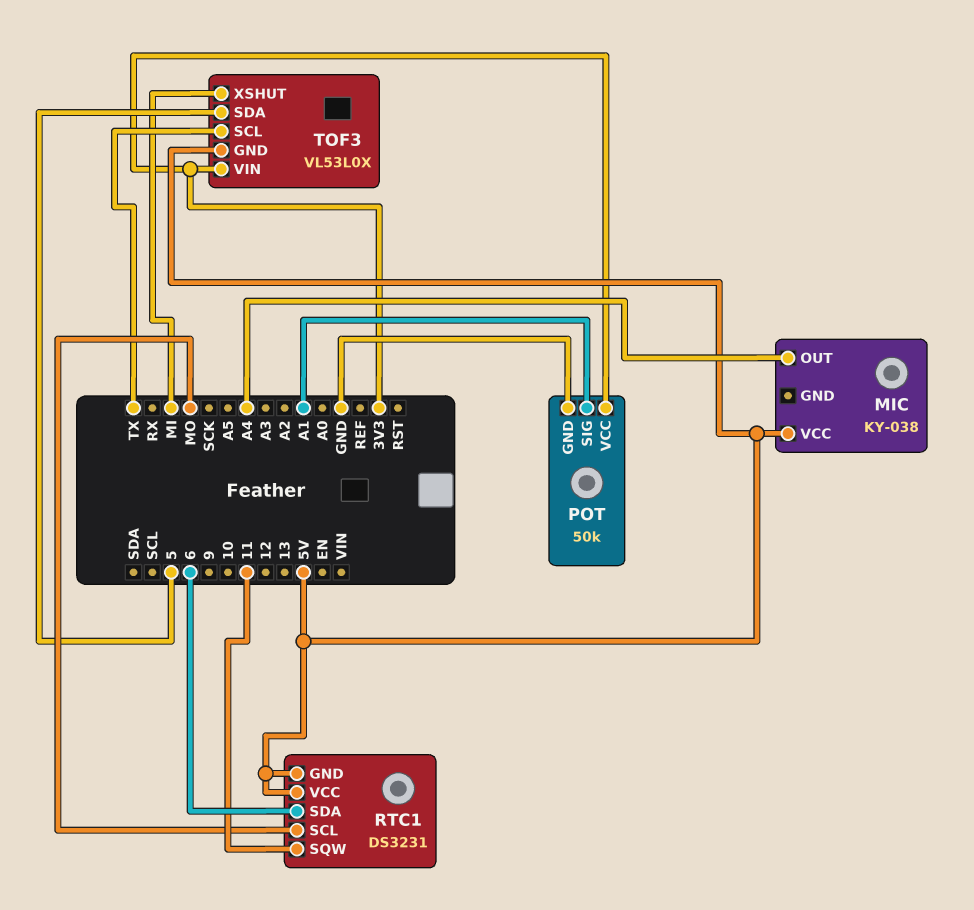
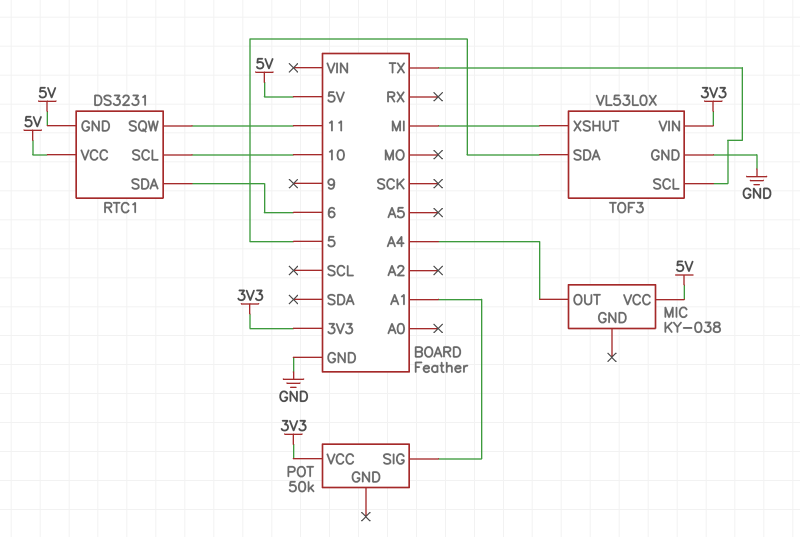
POT pin GND: GND -> none
RTC1 pin SCL: MO -> 10
TOF3 pin GND: 5V -> GND

